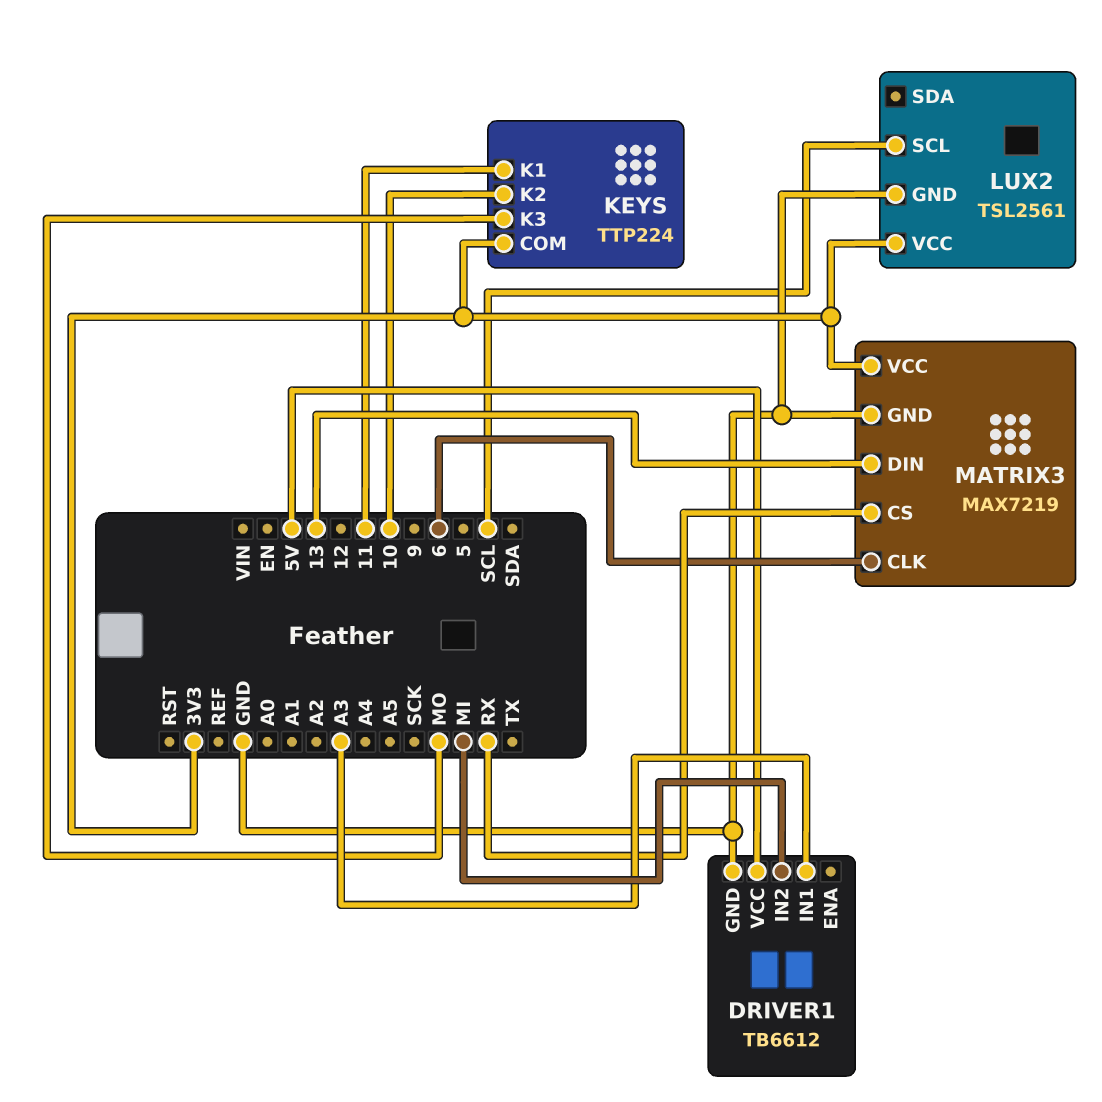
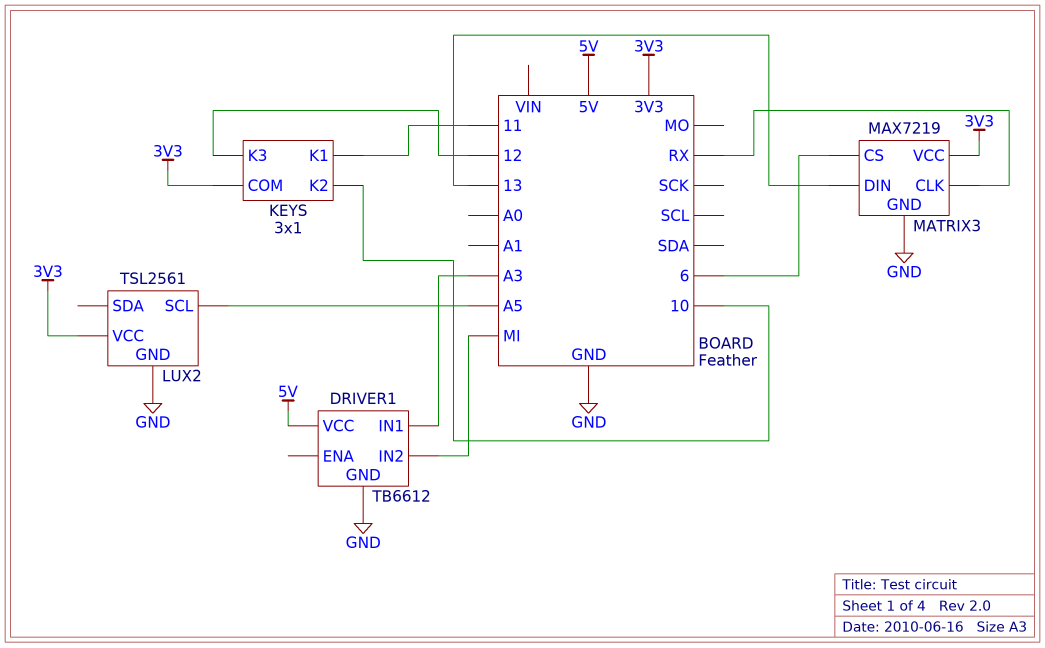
KEYS: TTP224 -> 3x1
KEYS pin K3: MO -> 12
LUX2 pin SCL: SCL -> A5
MATRIX3 pin CLK: 6 -> RX
MATRIX3 pin CS: RX -> 6

